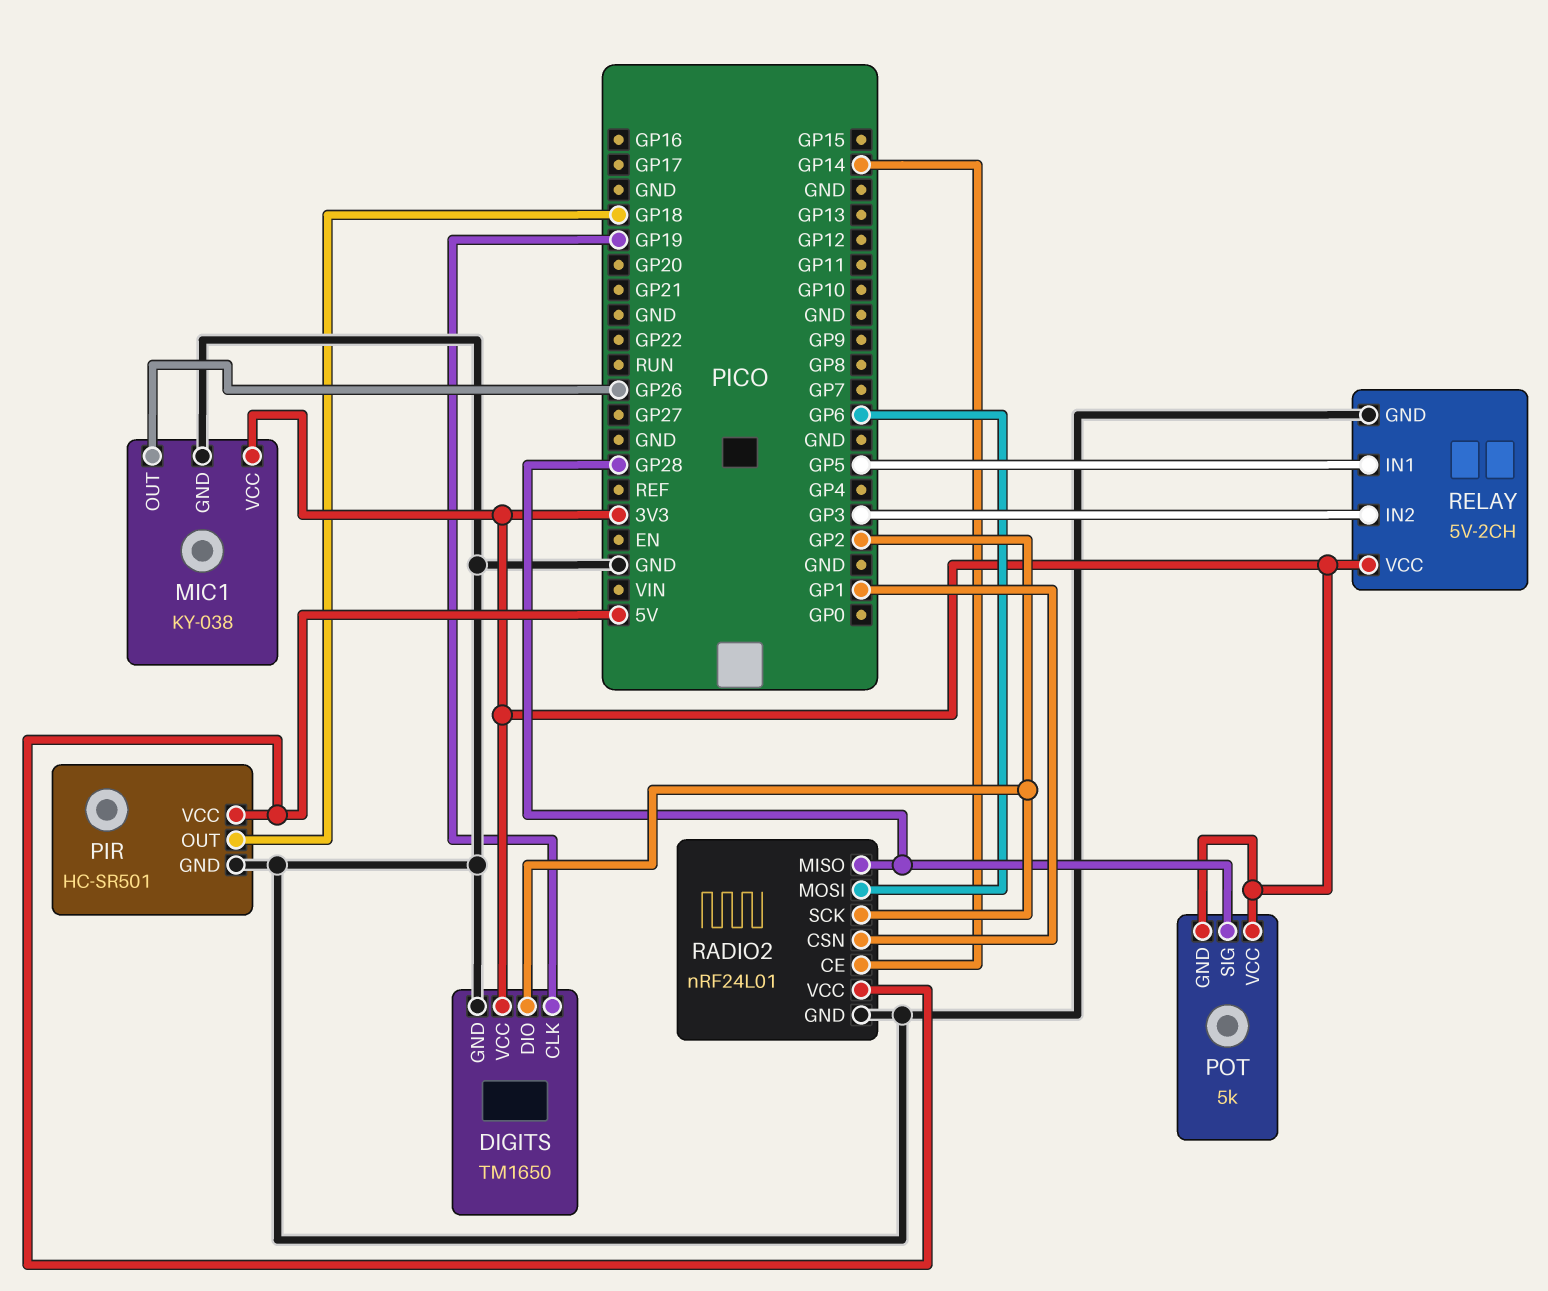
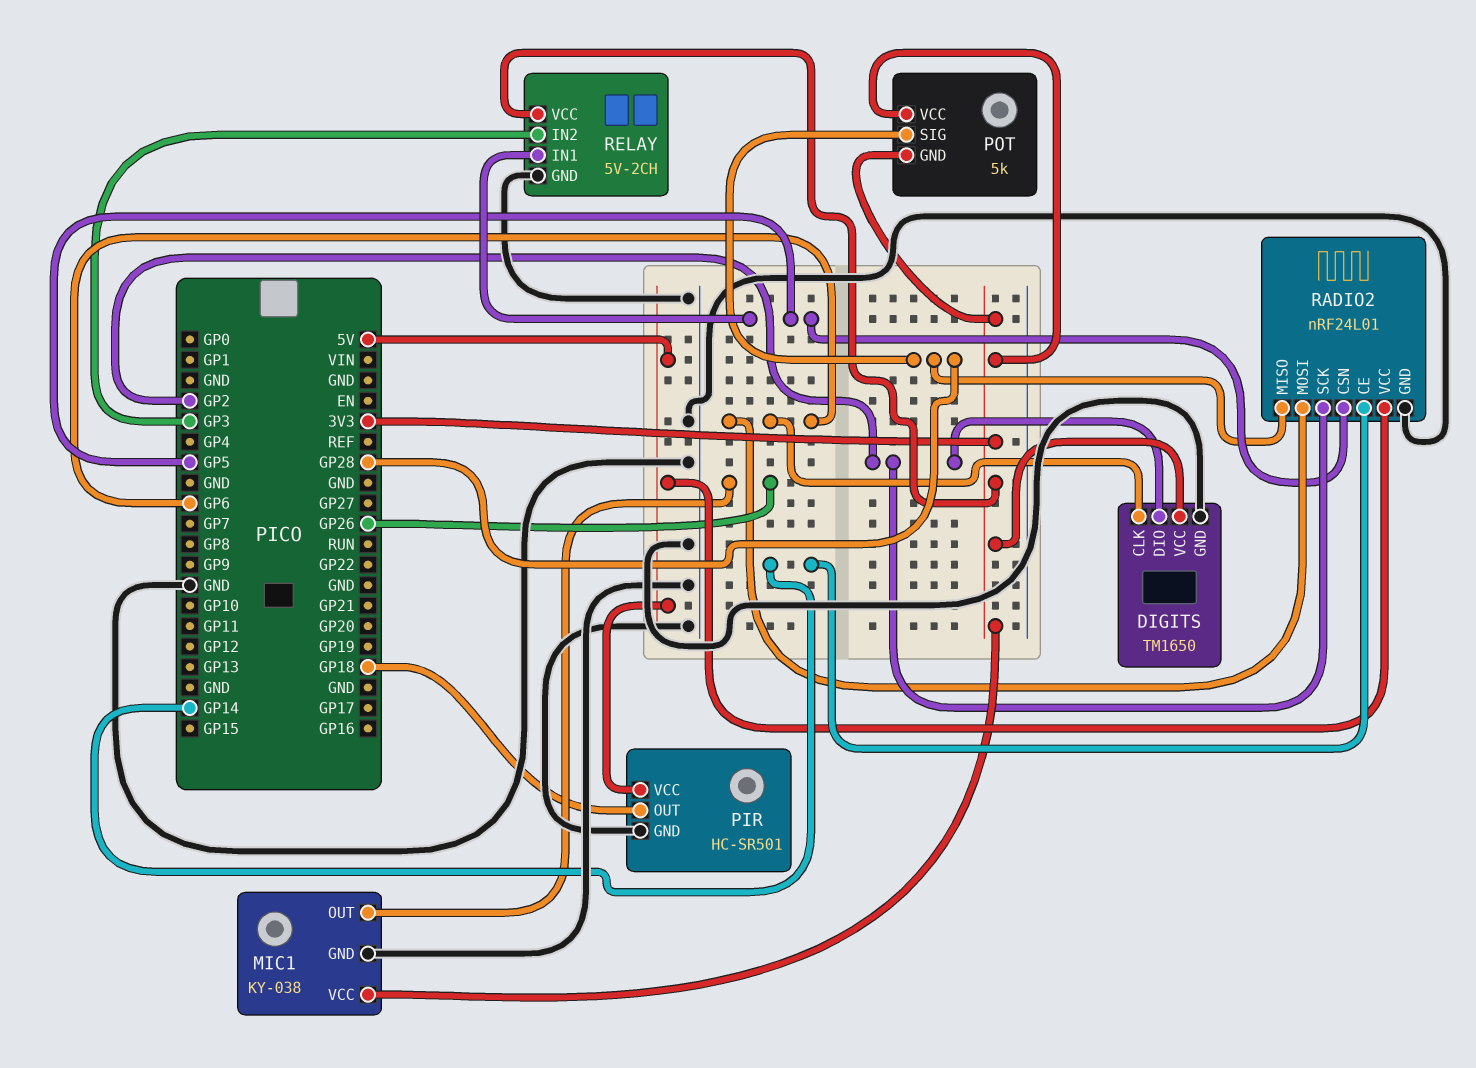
DIGITS pin CLK: GP19 -> GP6
RADIO2 pin CSN: GP1 -> GP5

